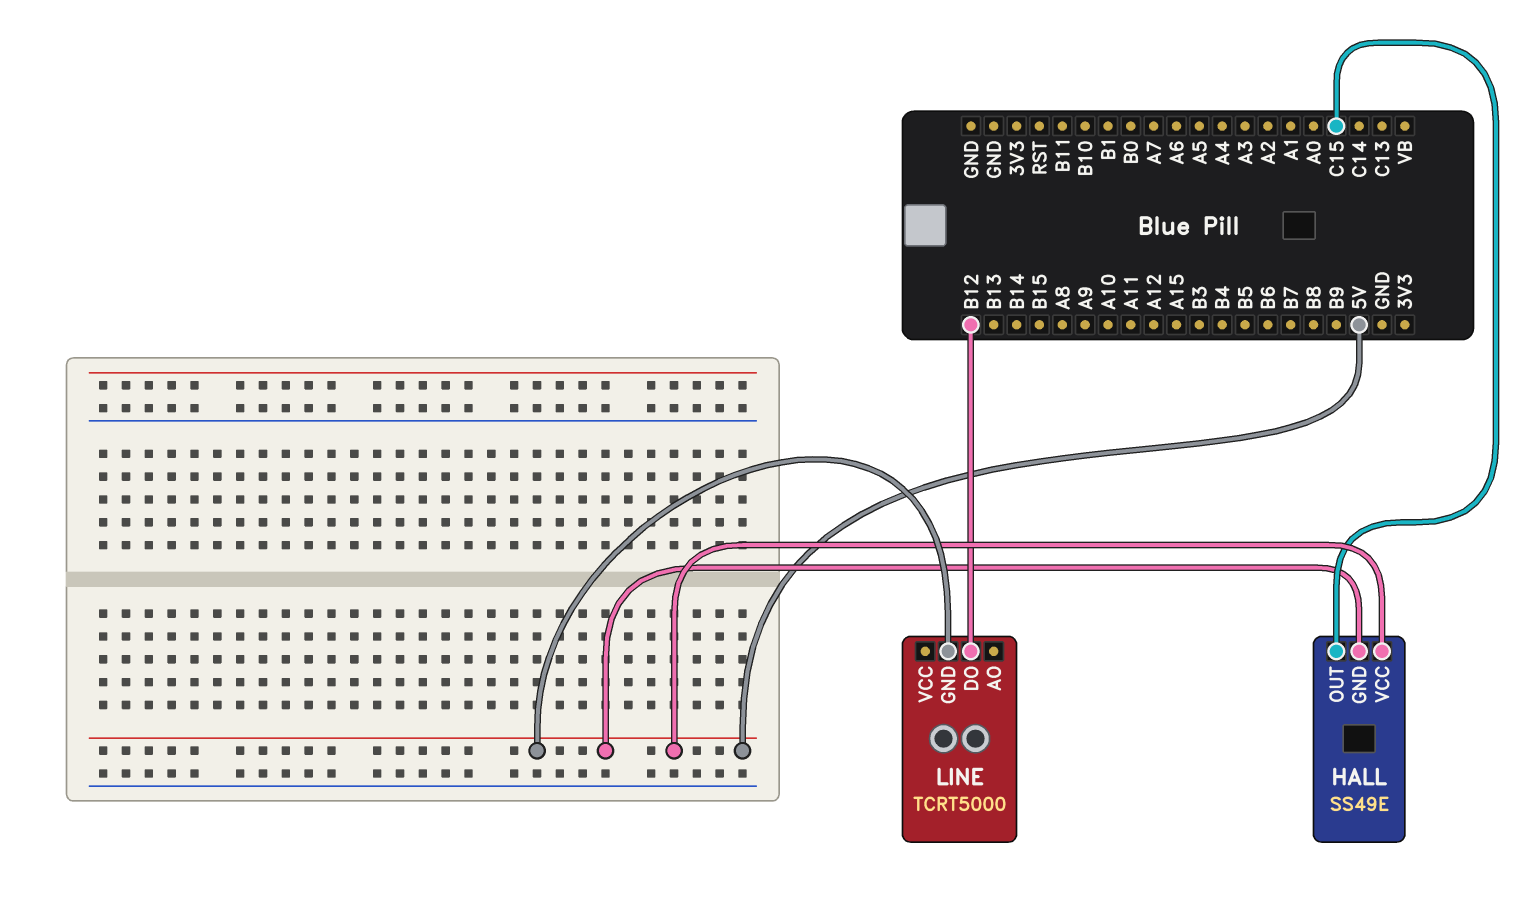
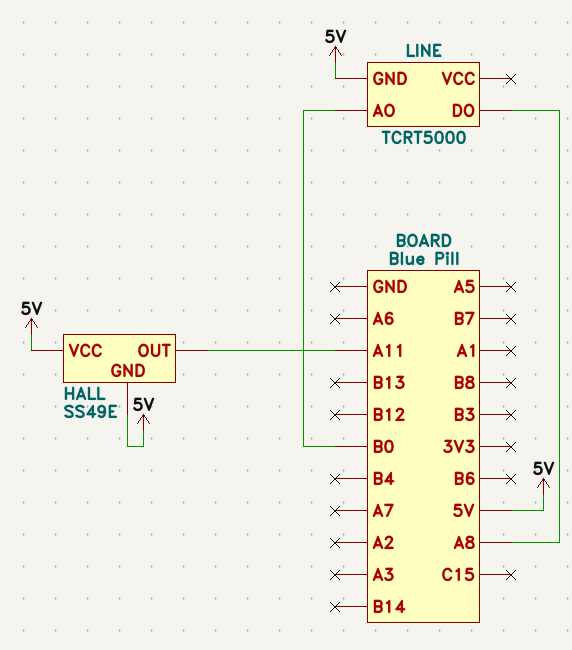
HALL pin OUT: C15 -> A11
LINE pin AO: none -> B0
LINE pin DO: B12 -> A8

